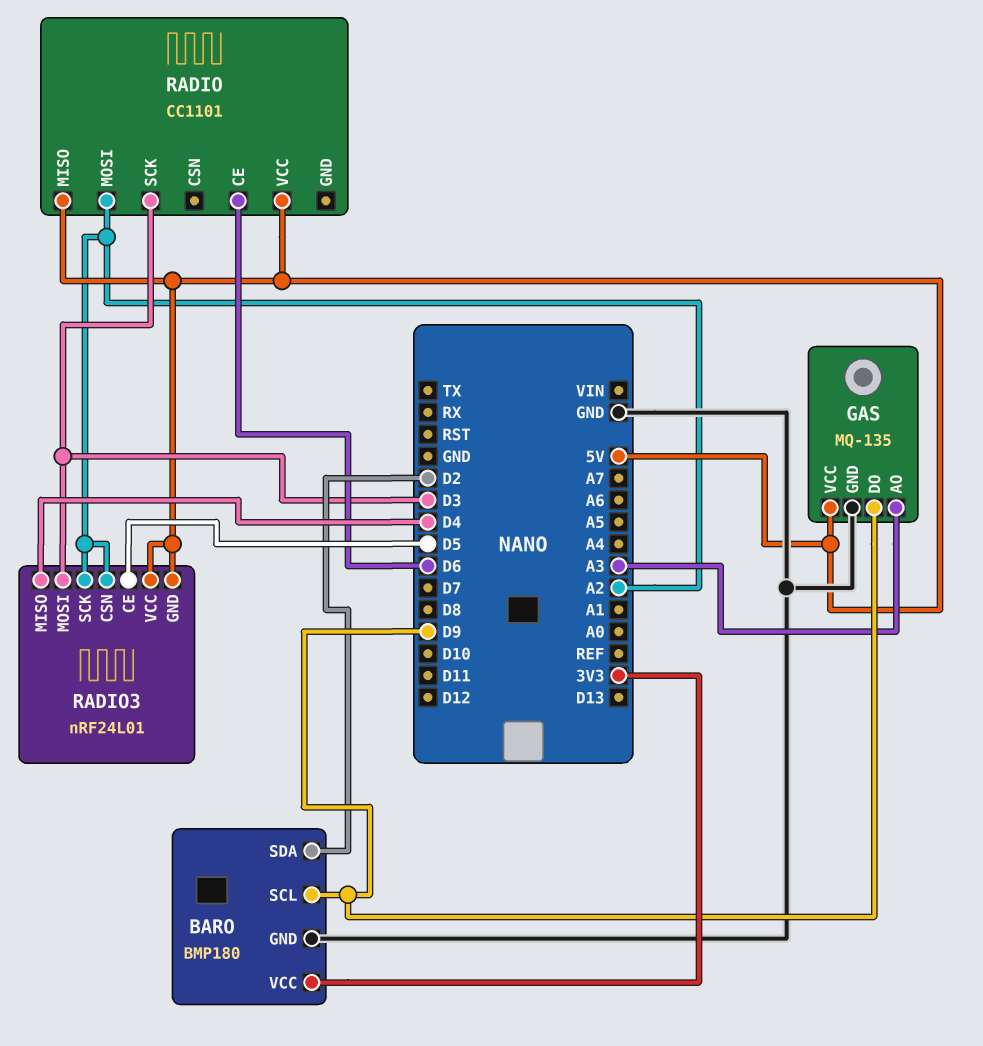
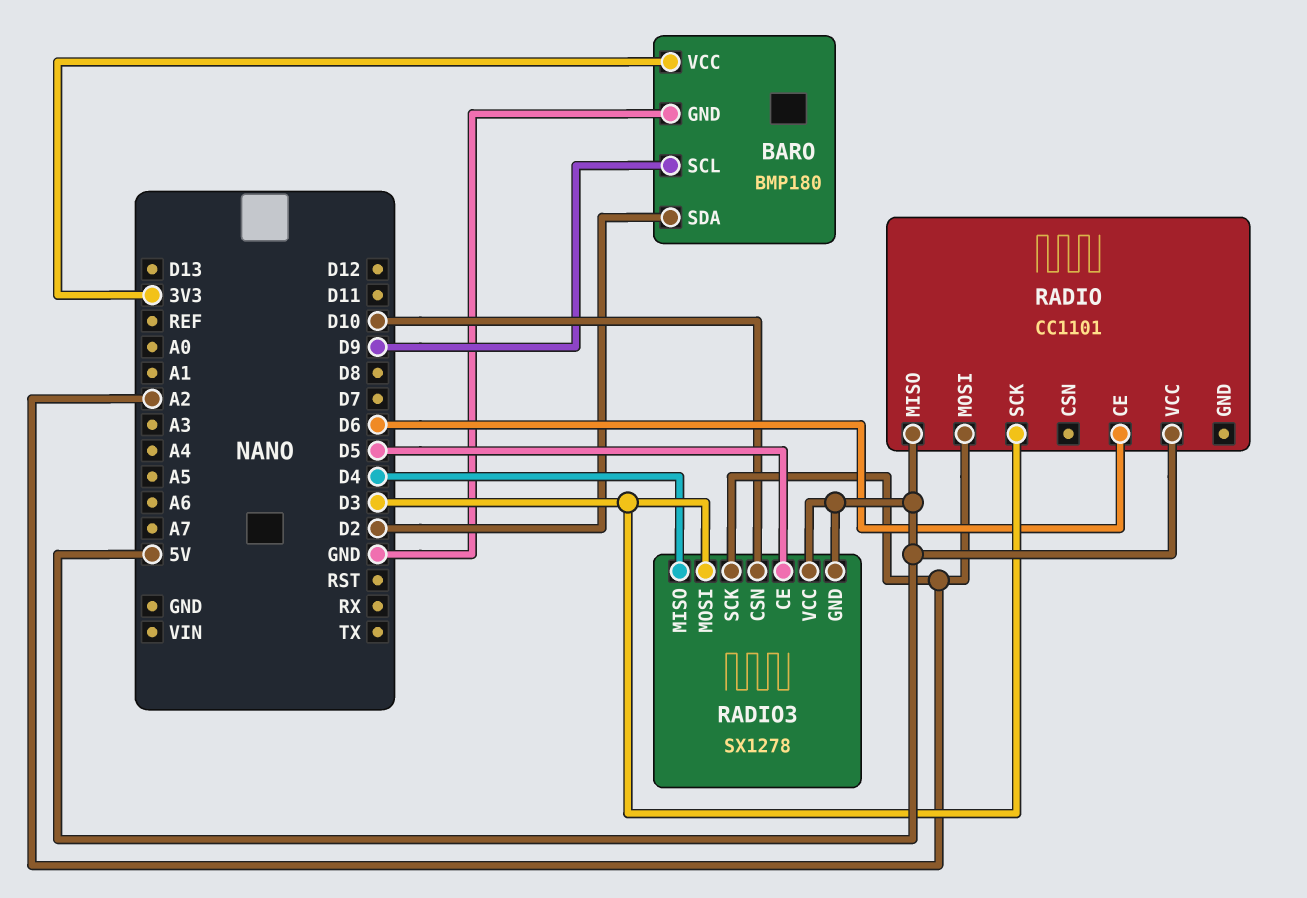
GAS: MQ-135 -> none
GAS pin AO: A3 -> none
GAS pin DO: D9 -> none
GAS pin GND: GND -> none
GAS pin VCC: 5V -> none
RADIO3: nRF24L01 -> SX1278
RADIO3 pin CSN: A2 -> D10

